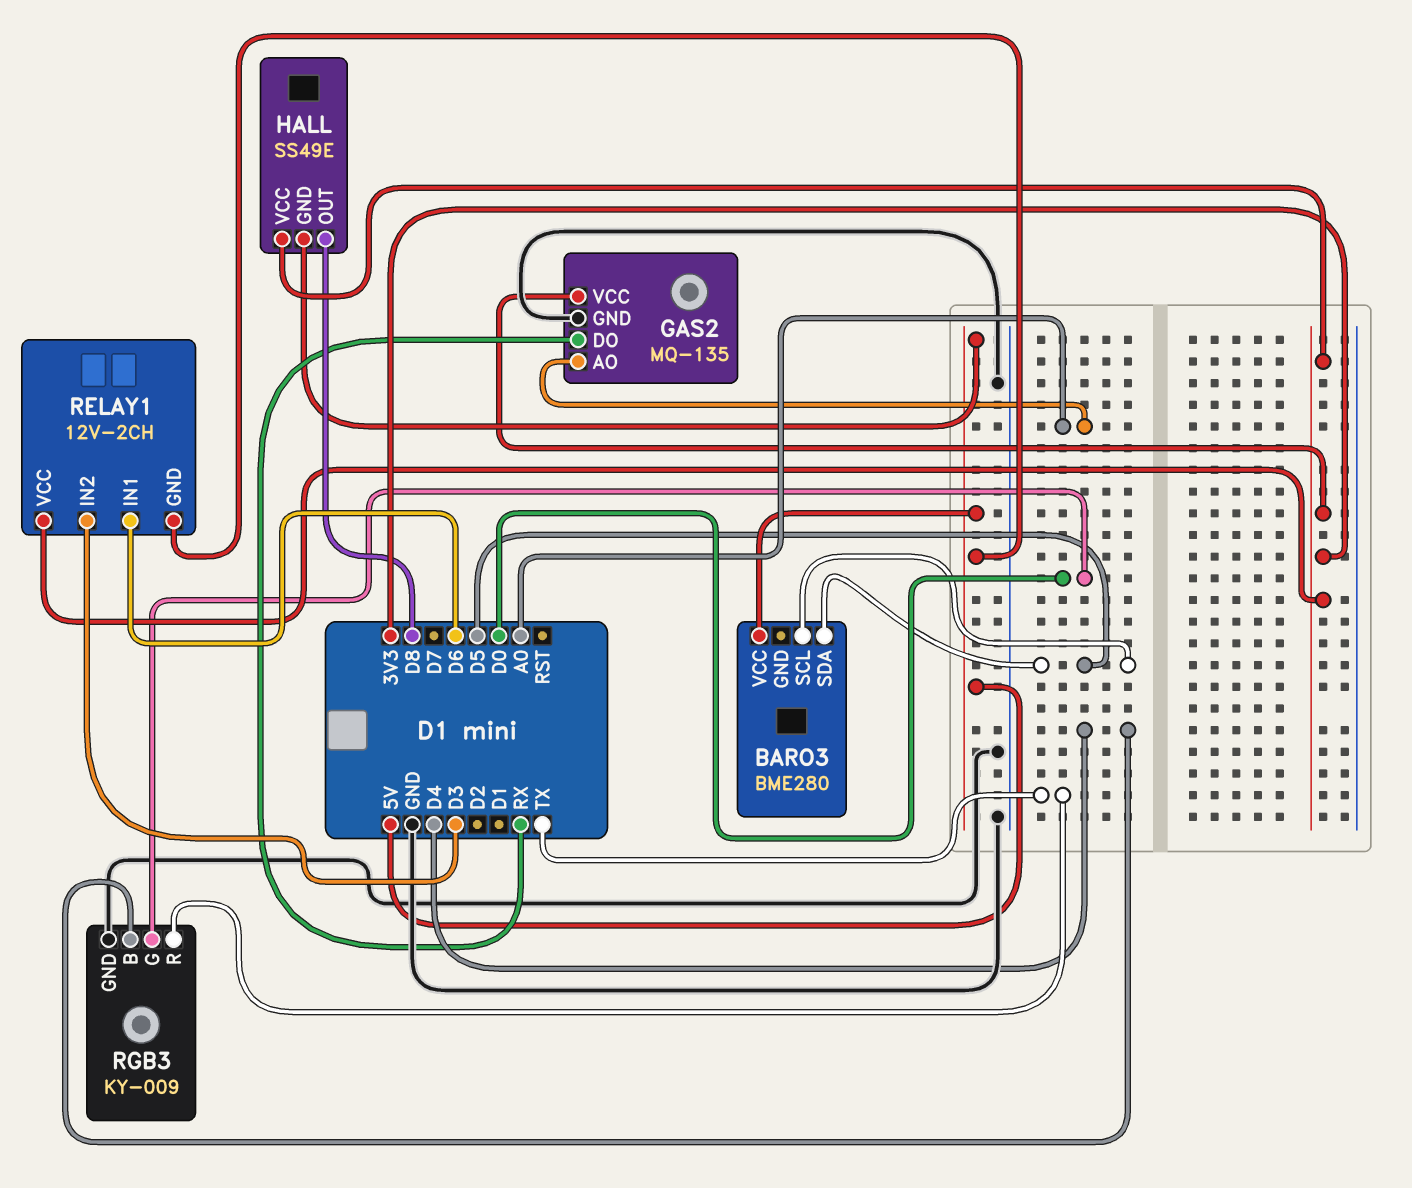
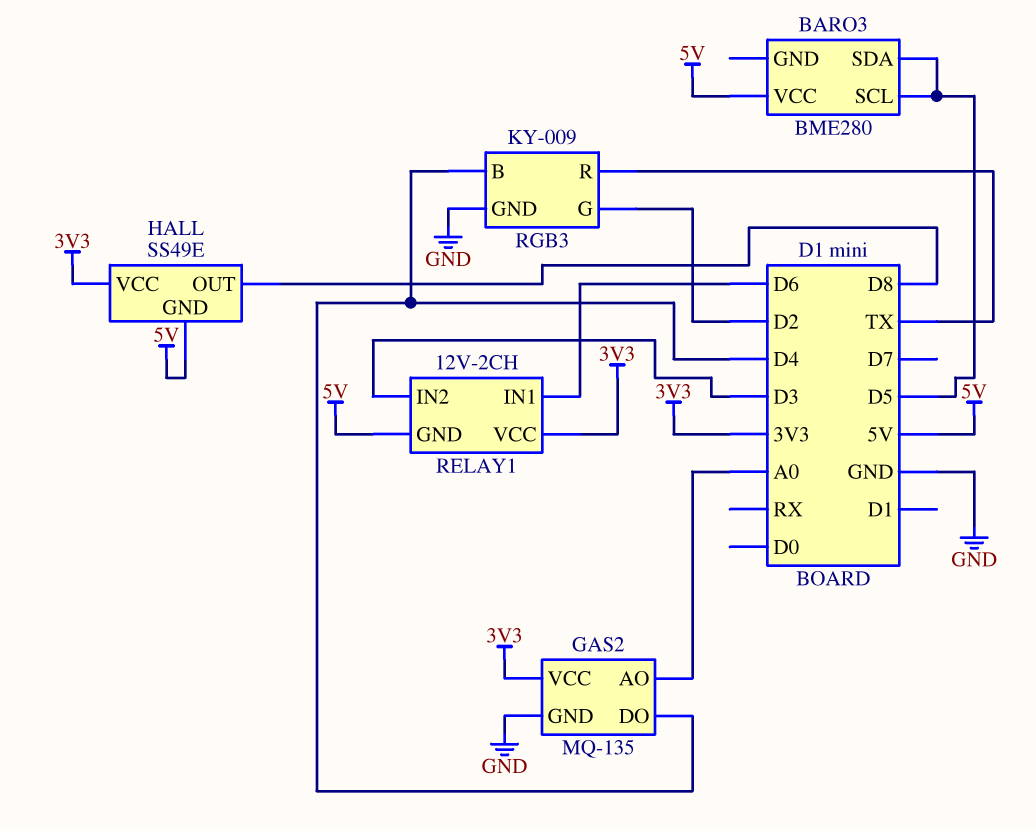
GAS2 pin DO: RX -> D4
RGB3 pin G: D0 -> D2

